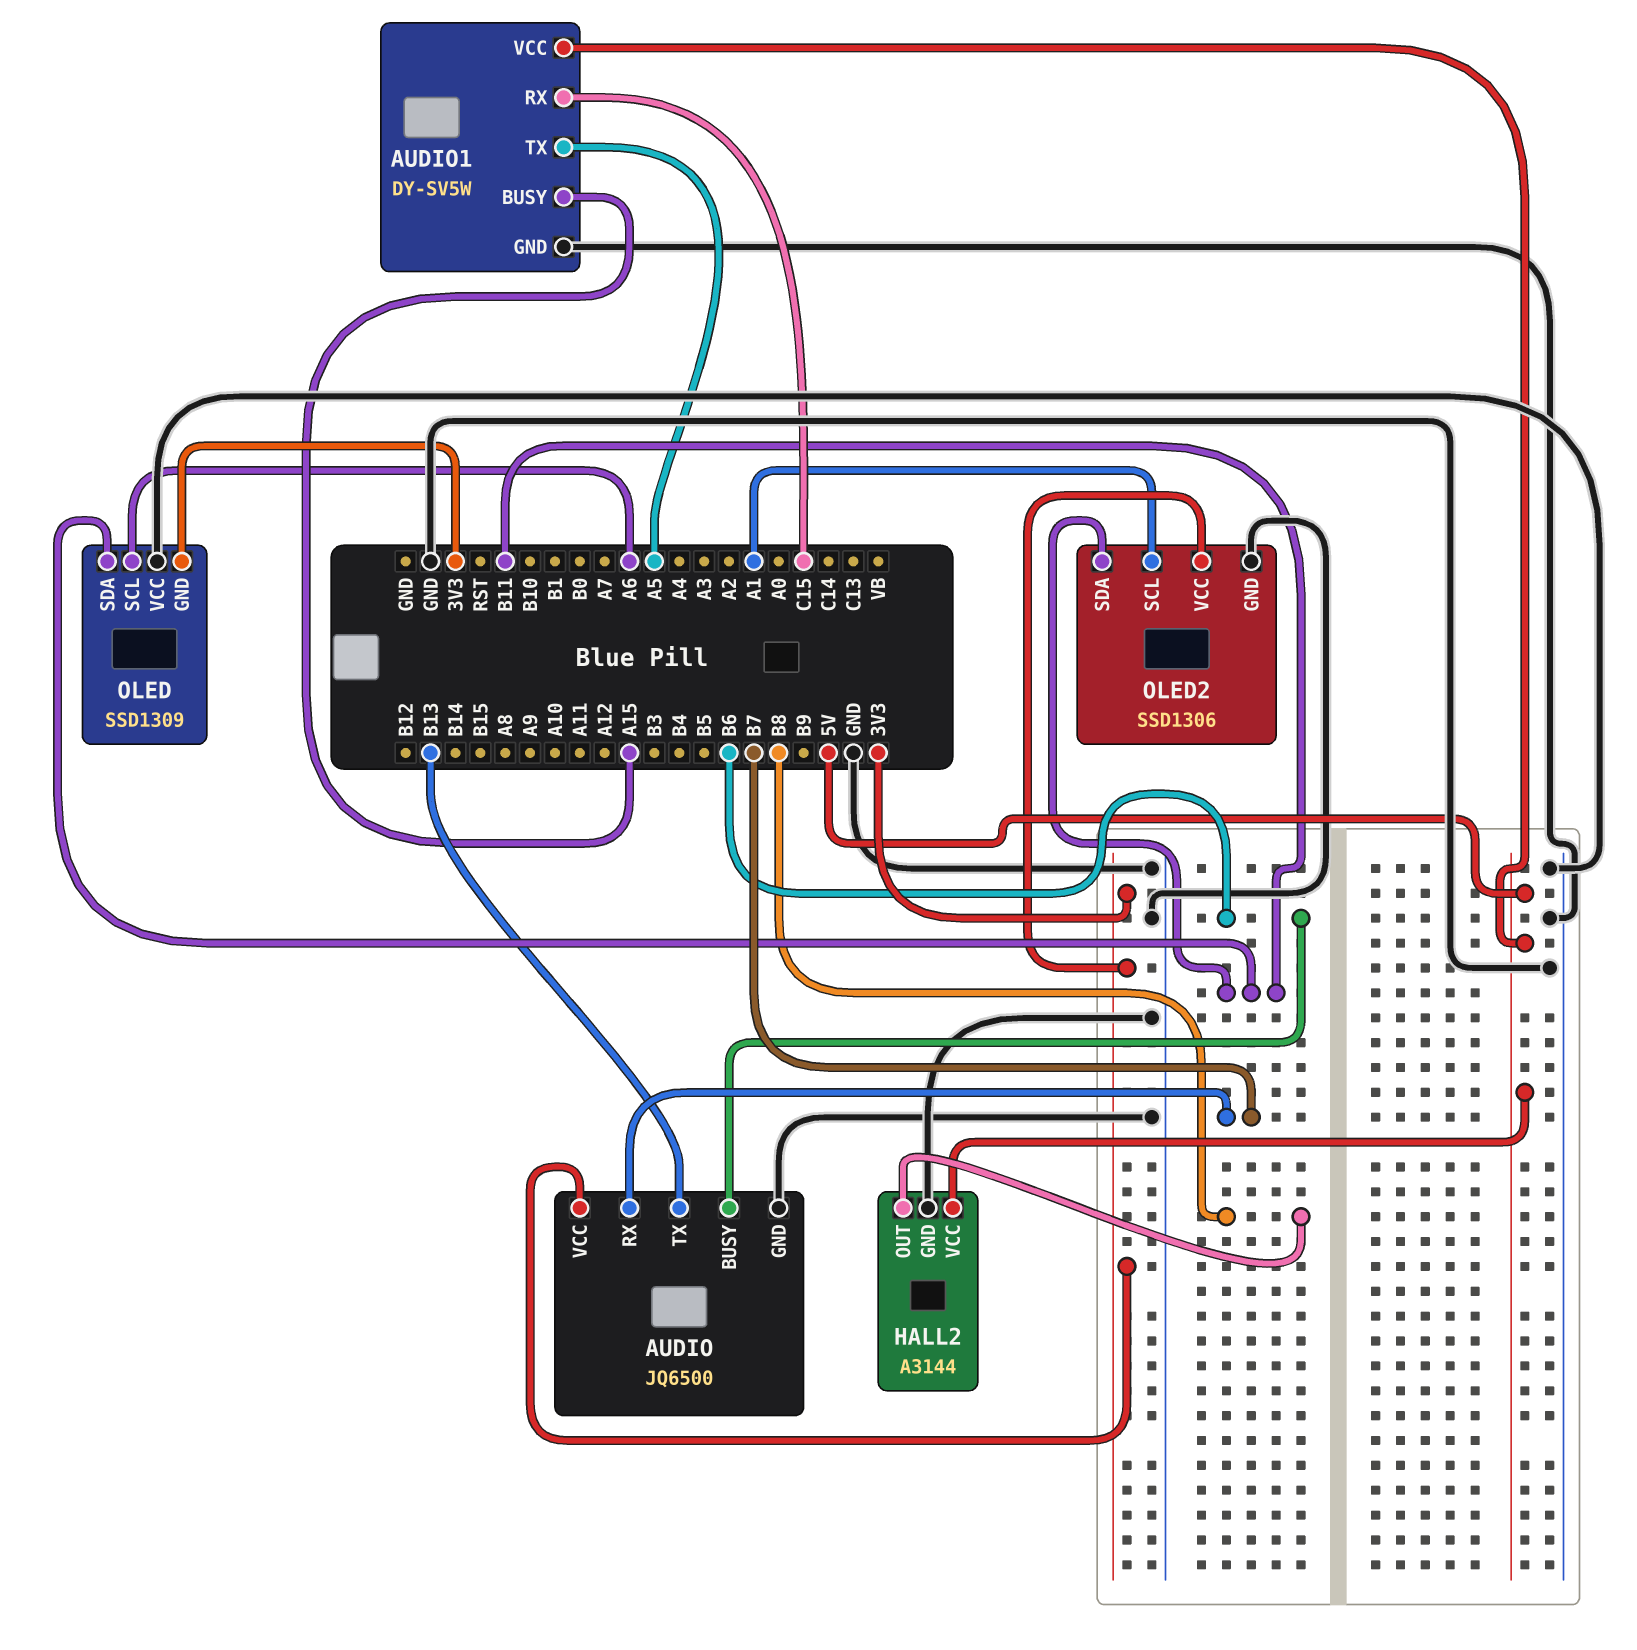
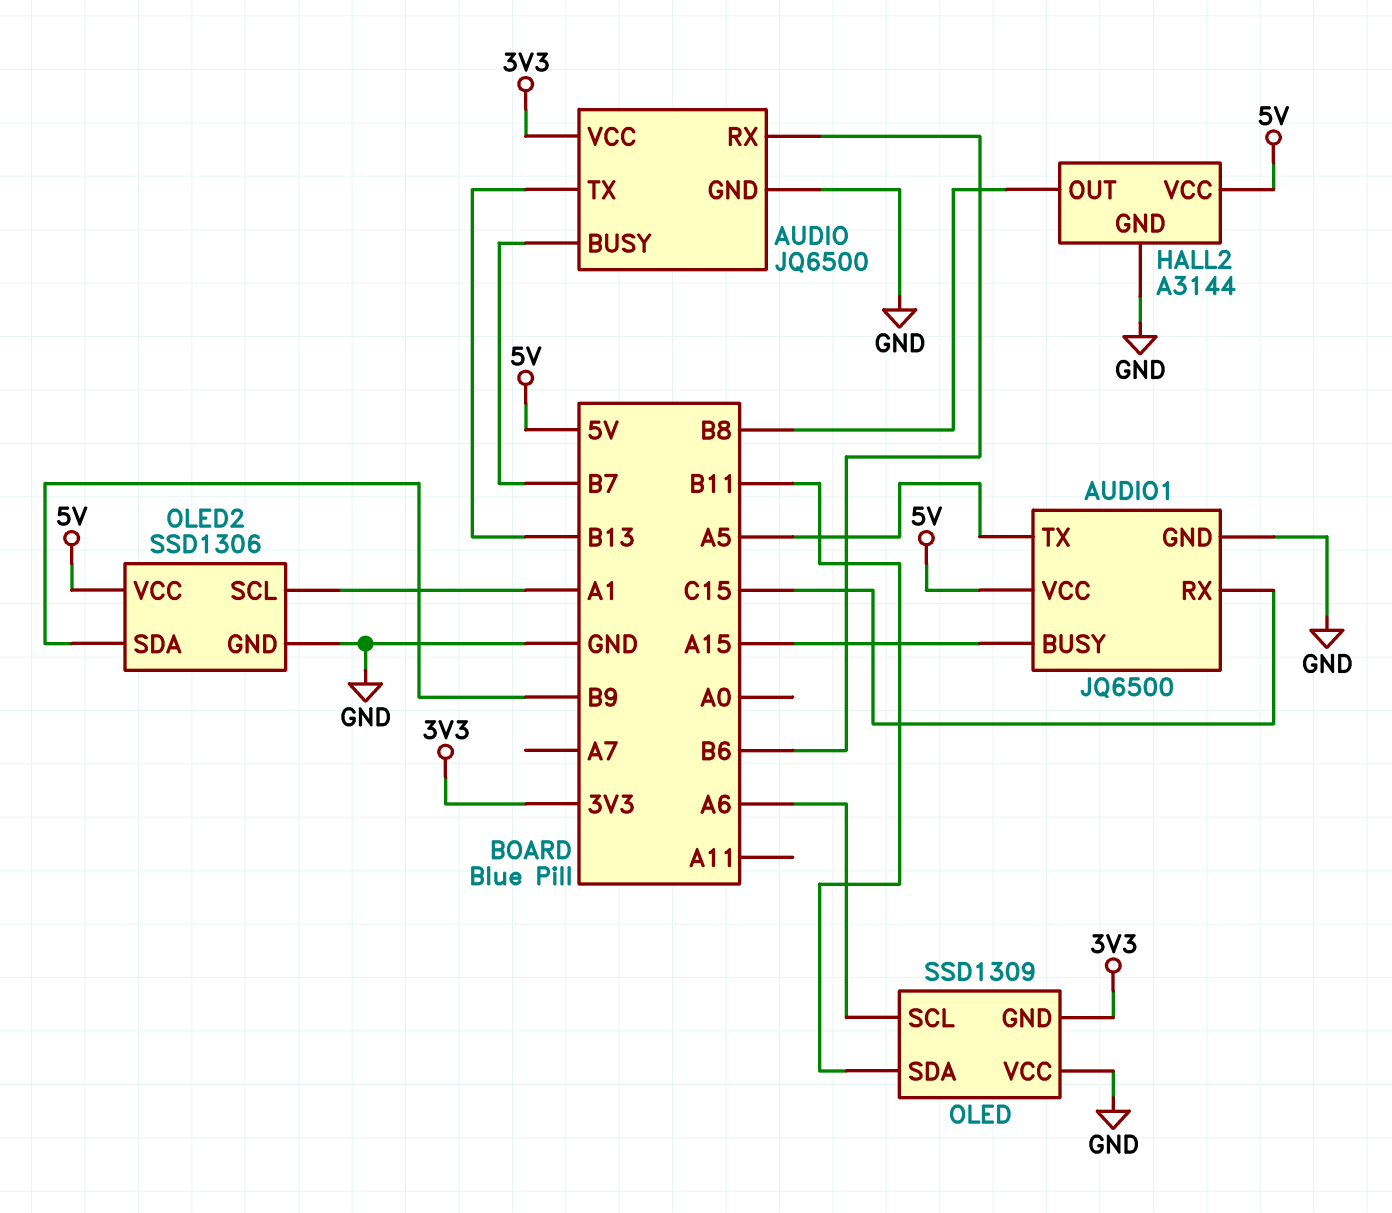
AUDIO pin BUSY: B6 -> B7
AUDIO pin RX: B7 -> B6
AUDIO1: DY-SV5W -> JQ6500
OLED2 pin SDA: B11 -> B9
OLED2 pin VCC: 3V3 -> 5V

